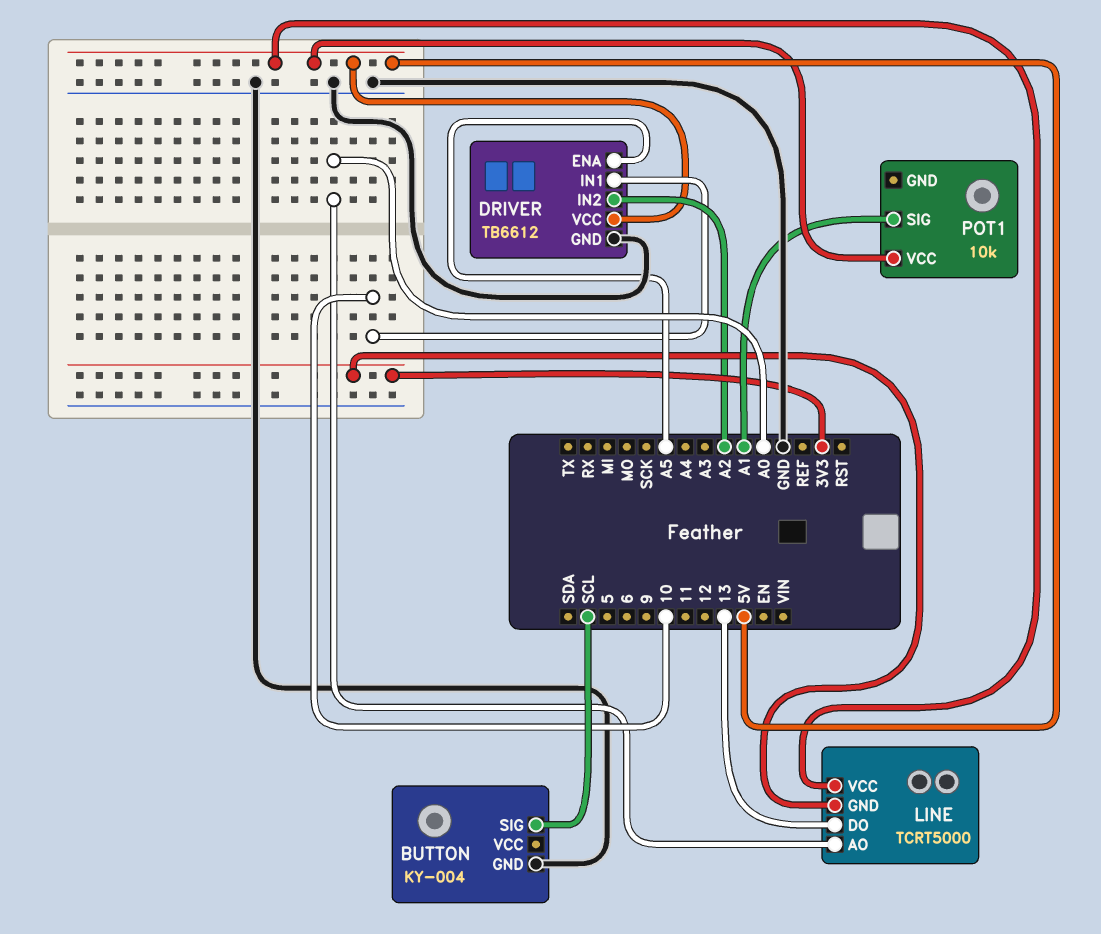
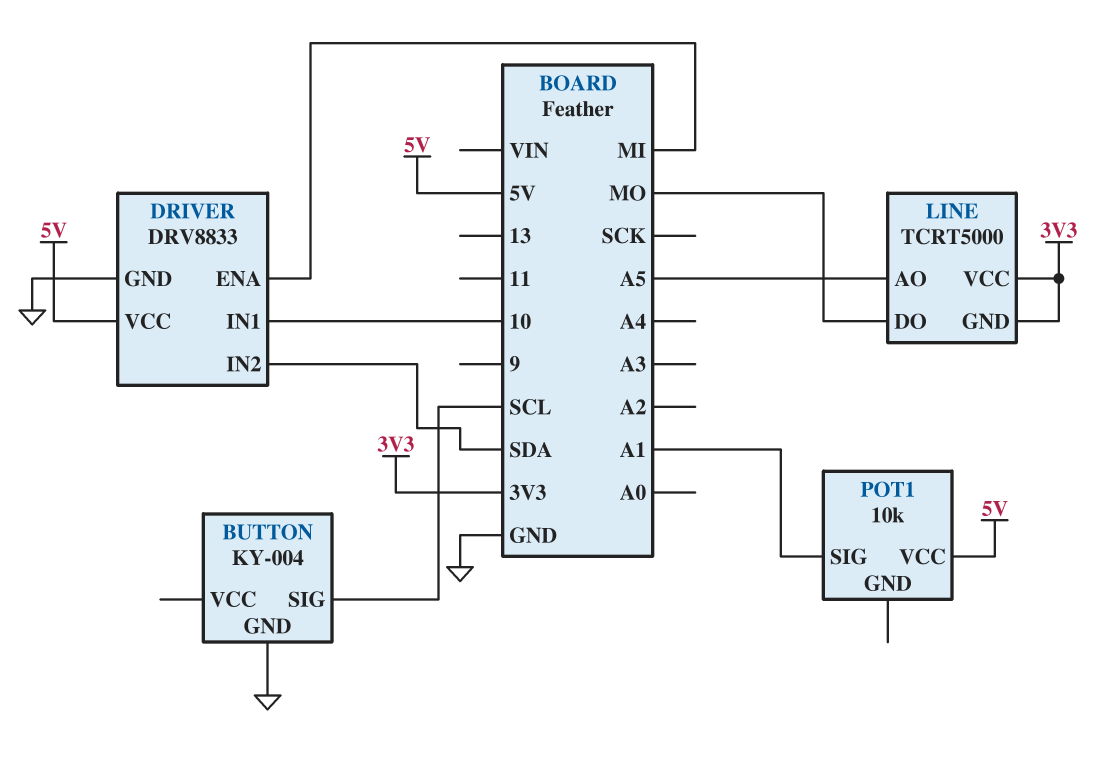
DRIVER: TB6612 -> DRV8833
DRIVER pin ENA: A5 -> MI
DRIVER pin IN2: A2 -> SDA
LINE pin AO: A0 -> A5
LINE pin DO: 13 -> MO
LINE pin VCC: 5V -> 3V3

